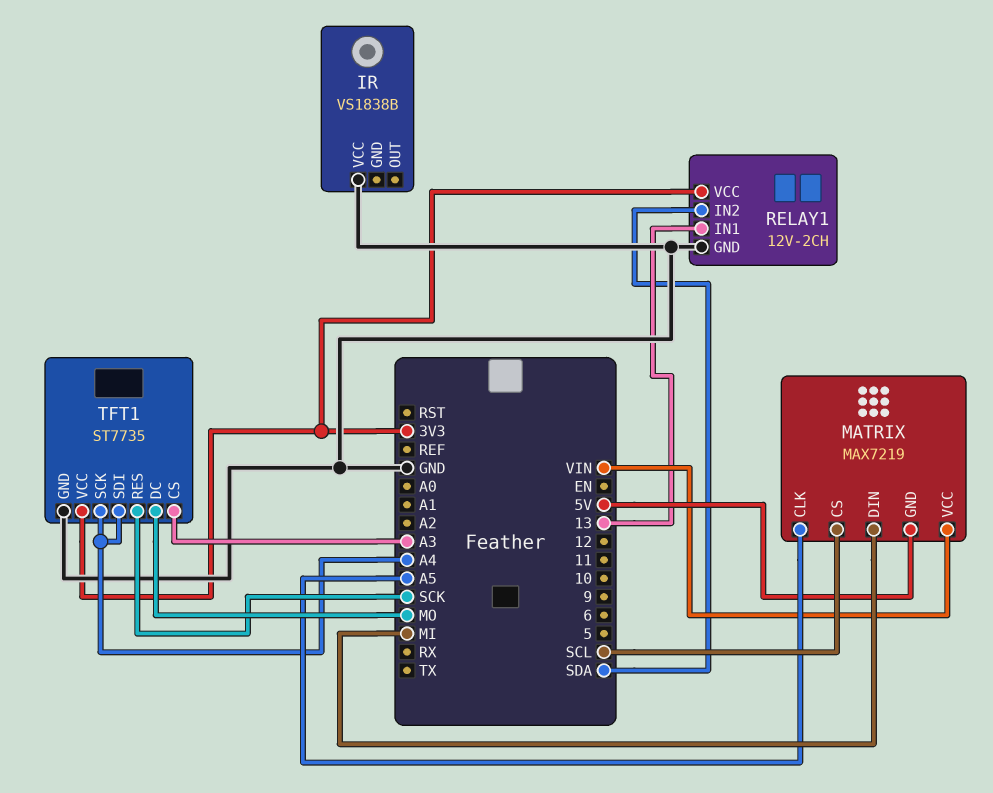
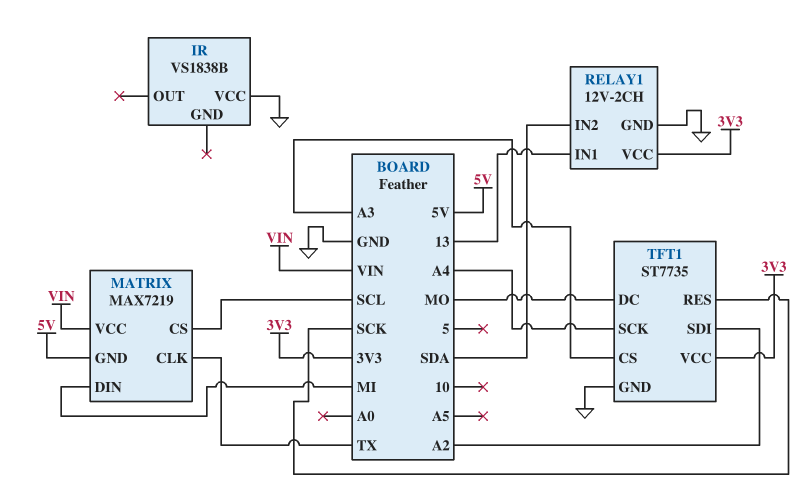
MATRIX pin CLK: A5 -> TX
TFT1 pin SDI: A4 -> A2

